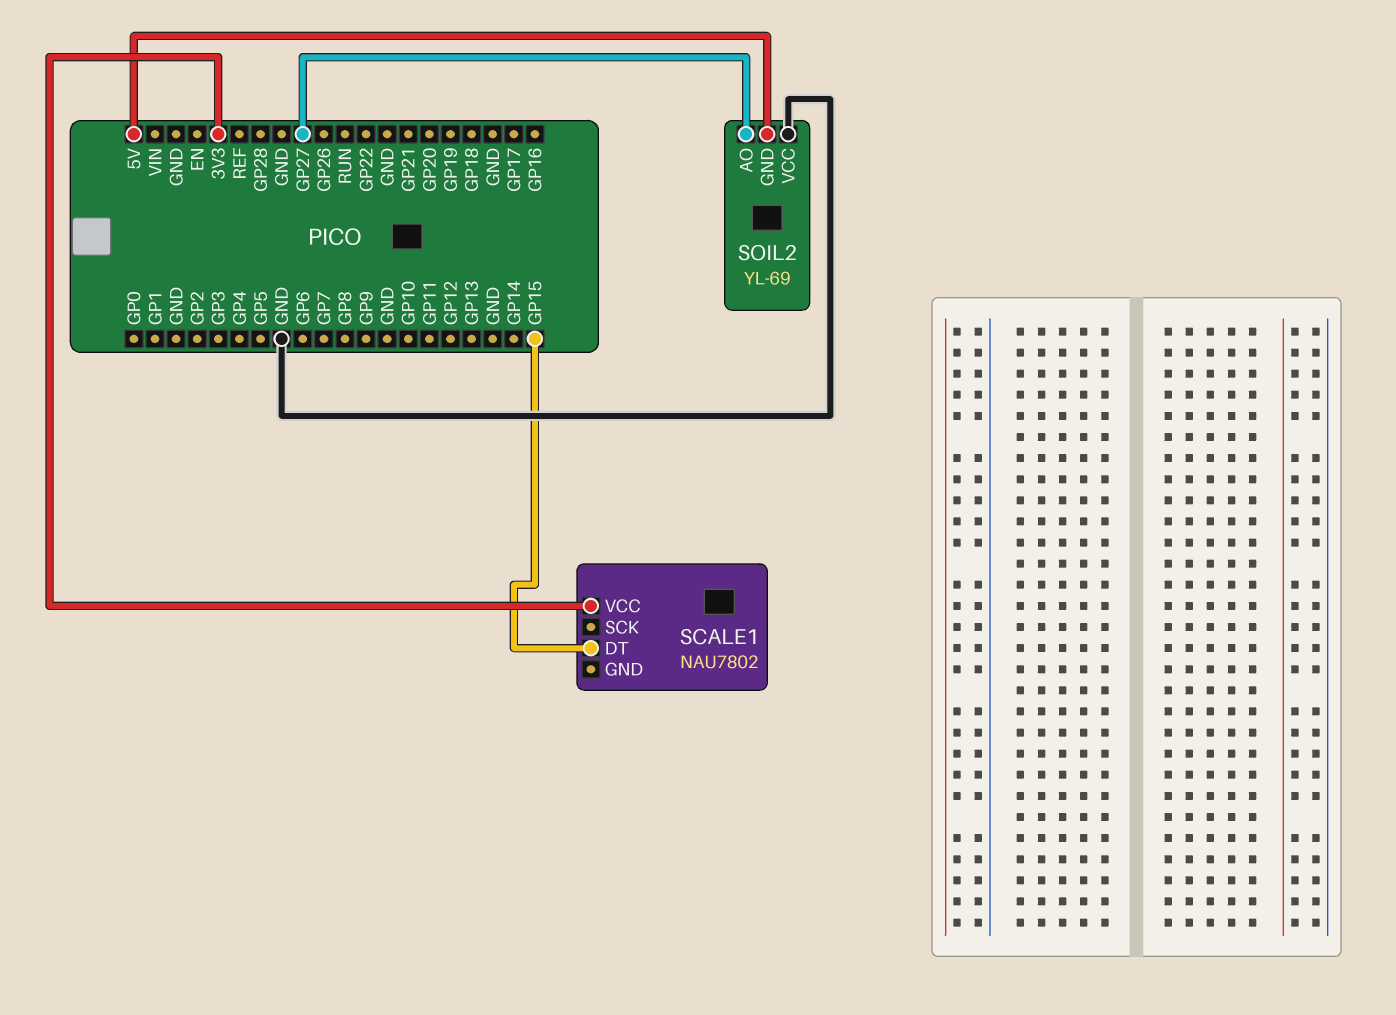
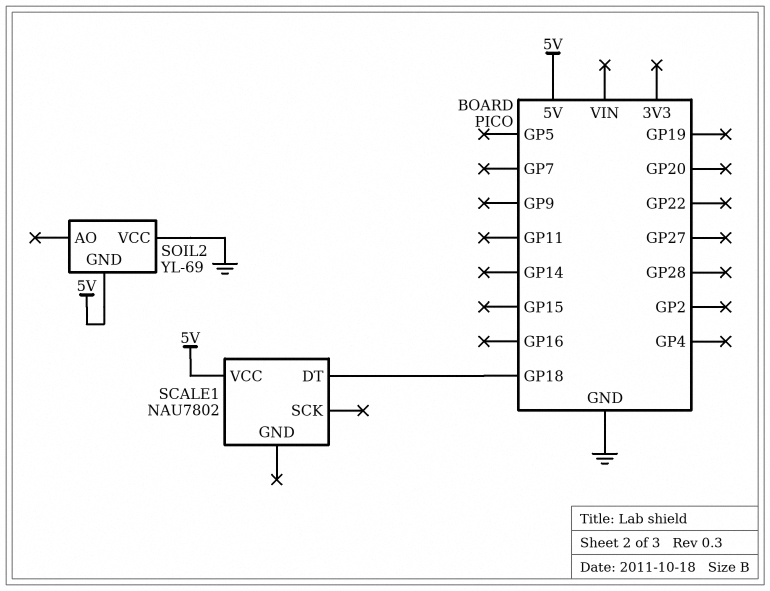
SCALE1 pin DT: GP15 -> GP18
SCALE1 pin VCC: 3V3 -> 5V
SOIL2 pin AO: GP27 -> none

